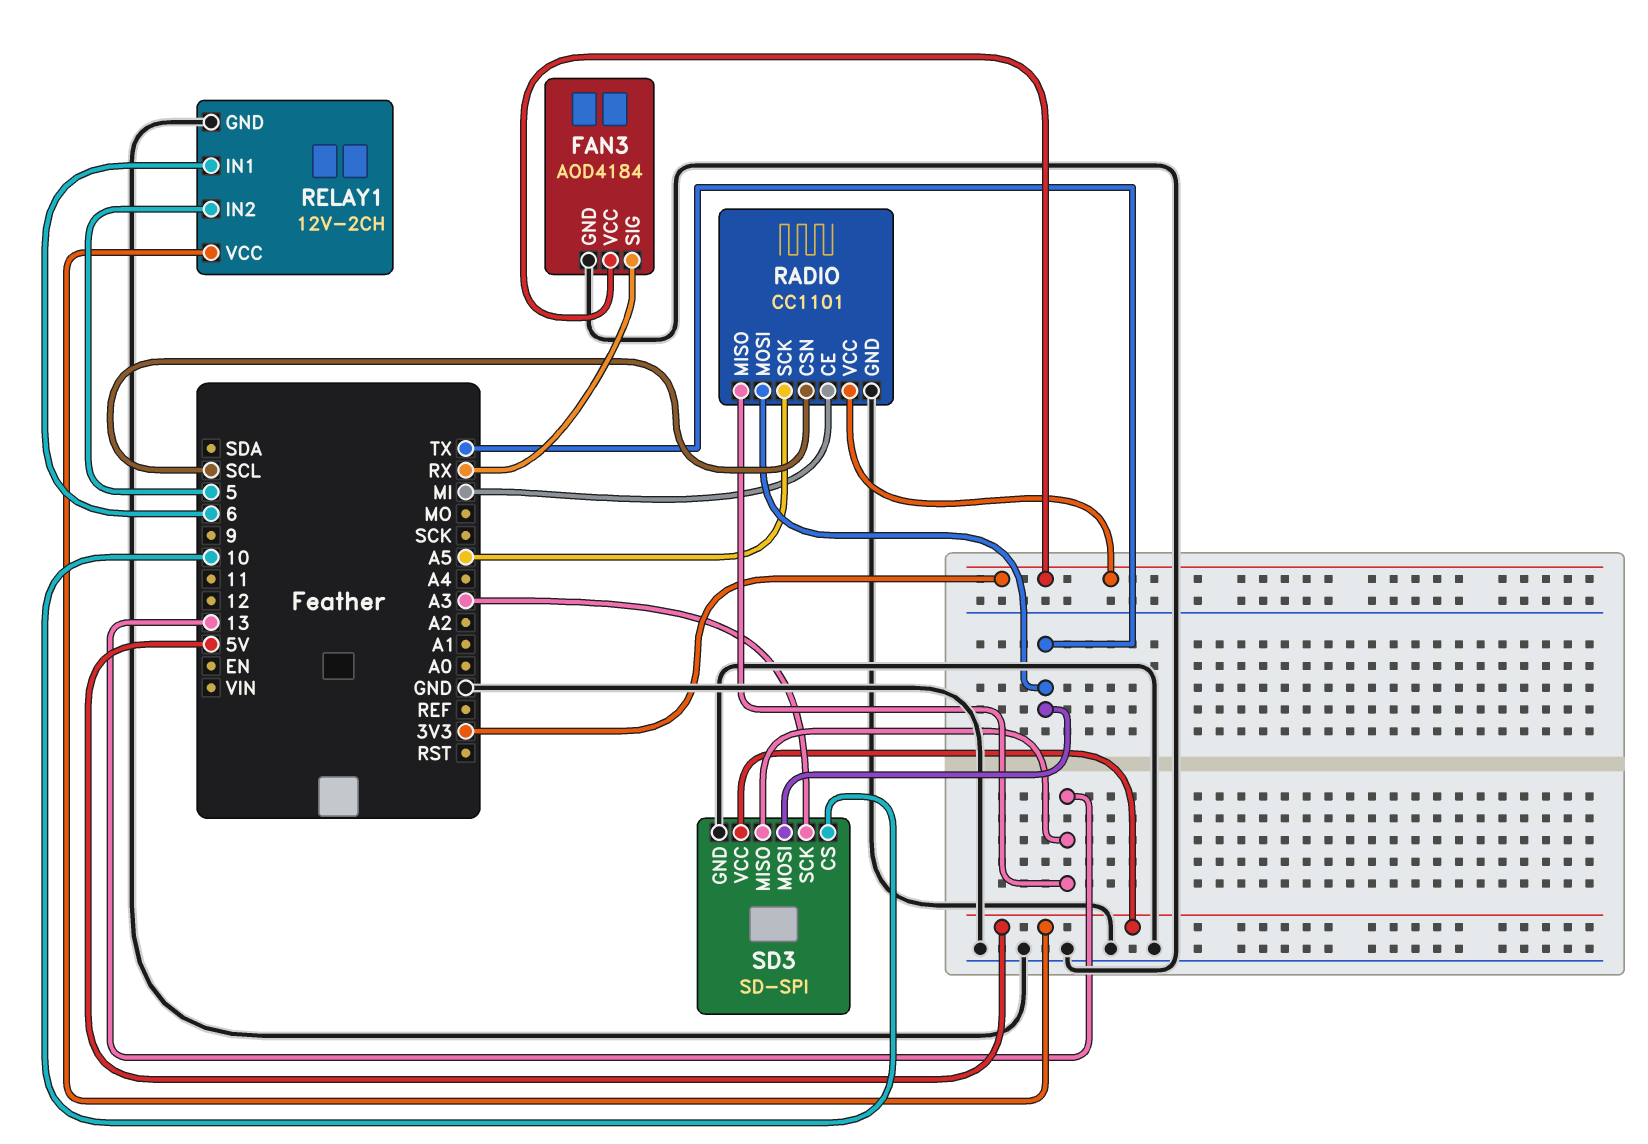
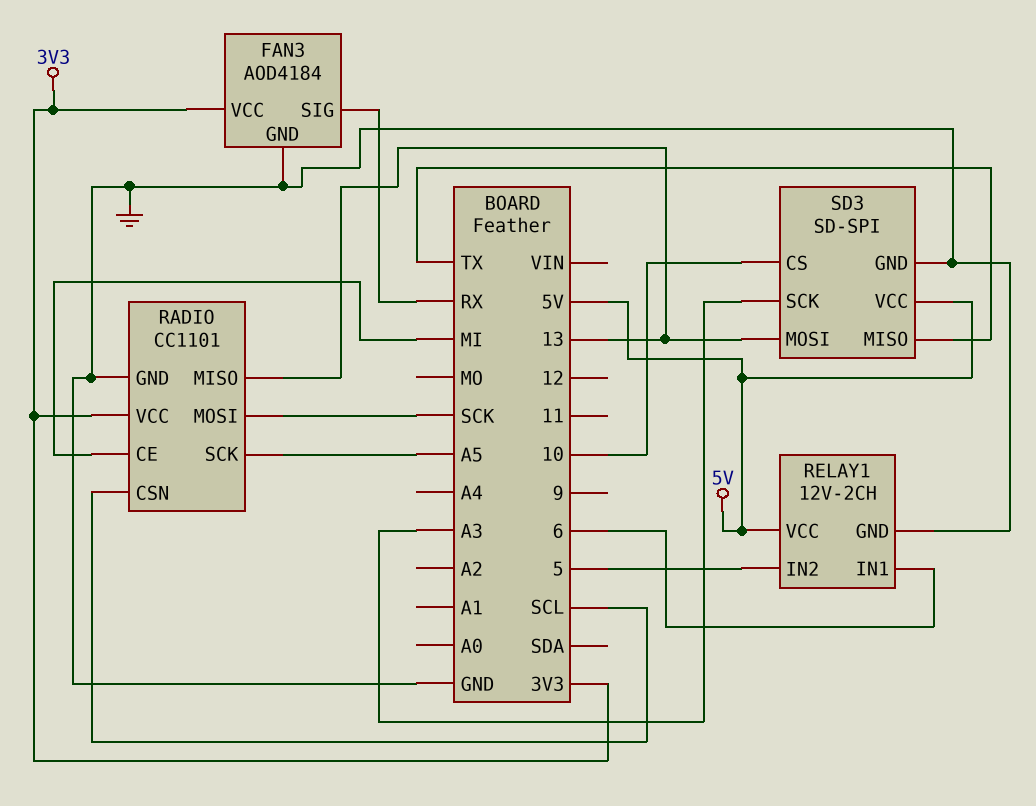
RADIO pin MOSI: TX -> SCK
SD3 pin MISO: 13 -> TX
SD3 pin MOSI: TX -> 13

